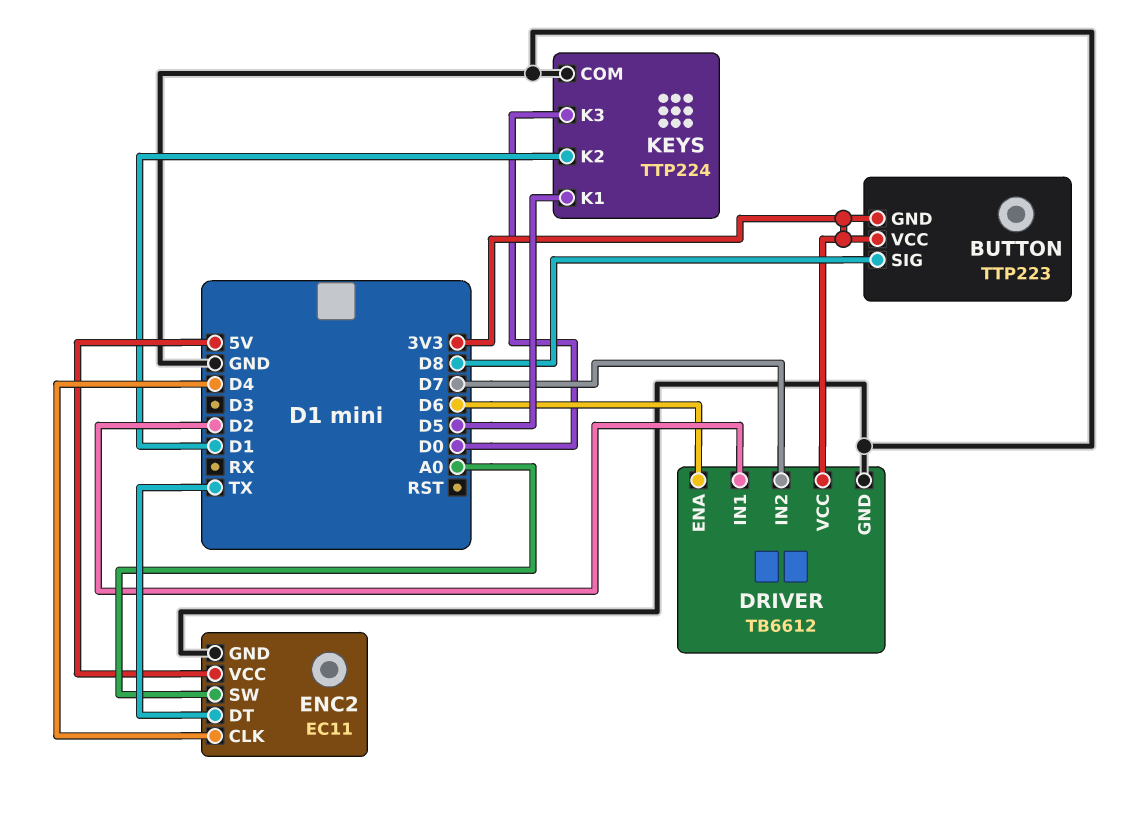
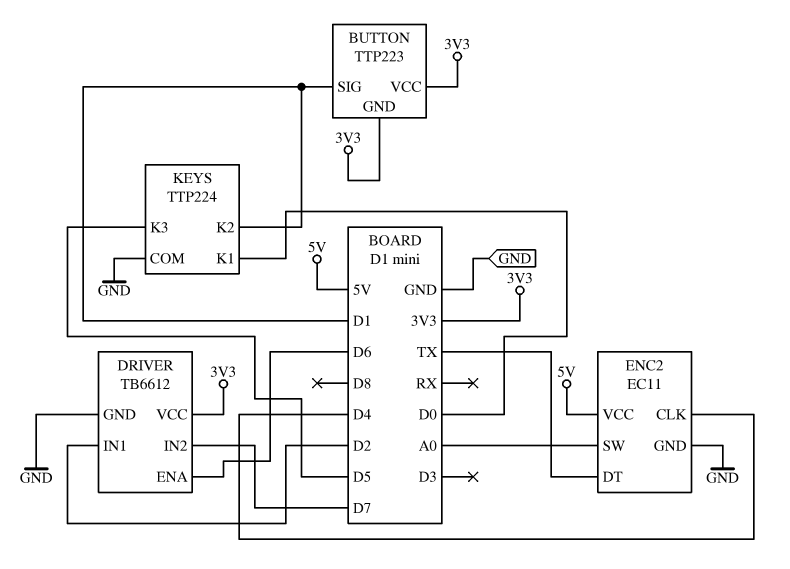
BUTTON pin SIG: D8 -> D1
KEYS pin K1: D5 -> D0
KEYS pin K3: D0 -> D5

